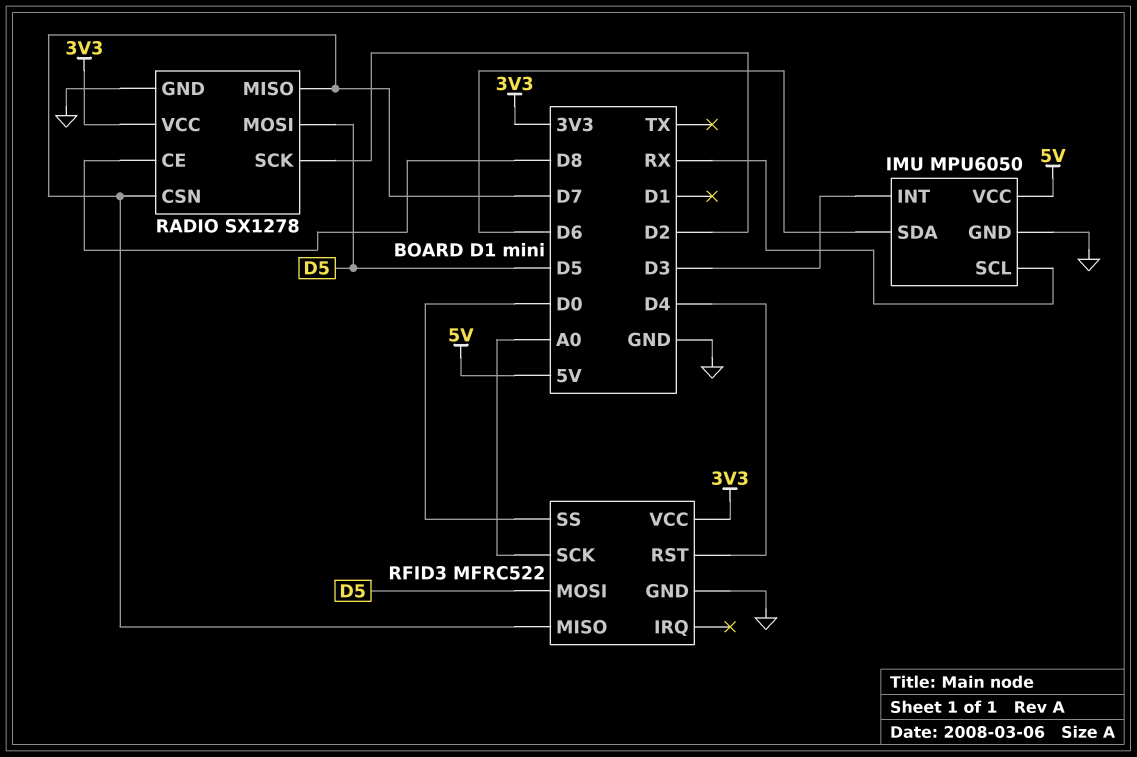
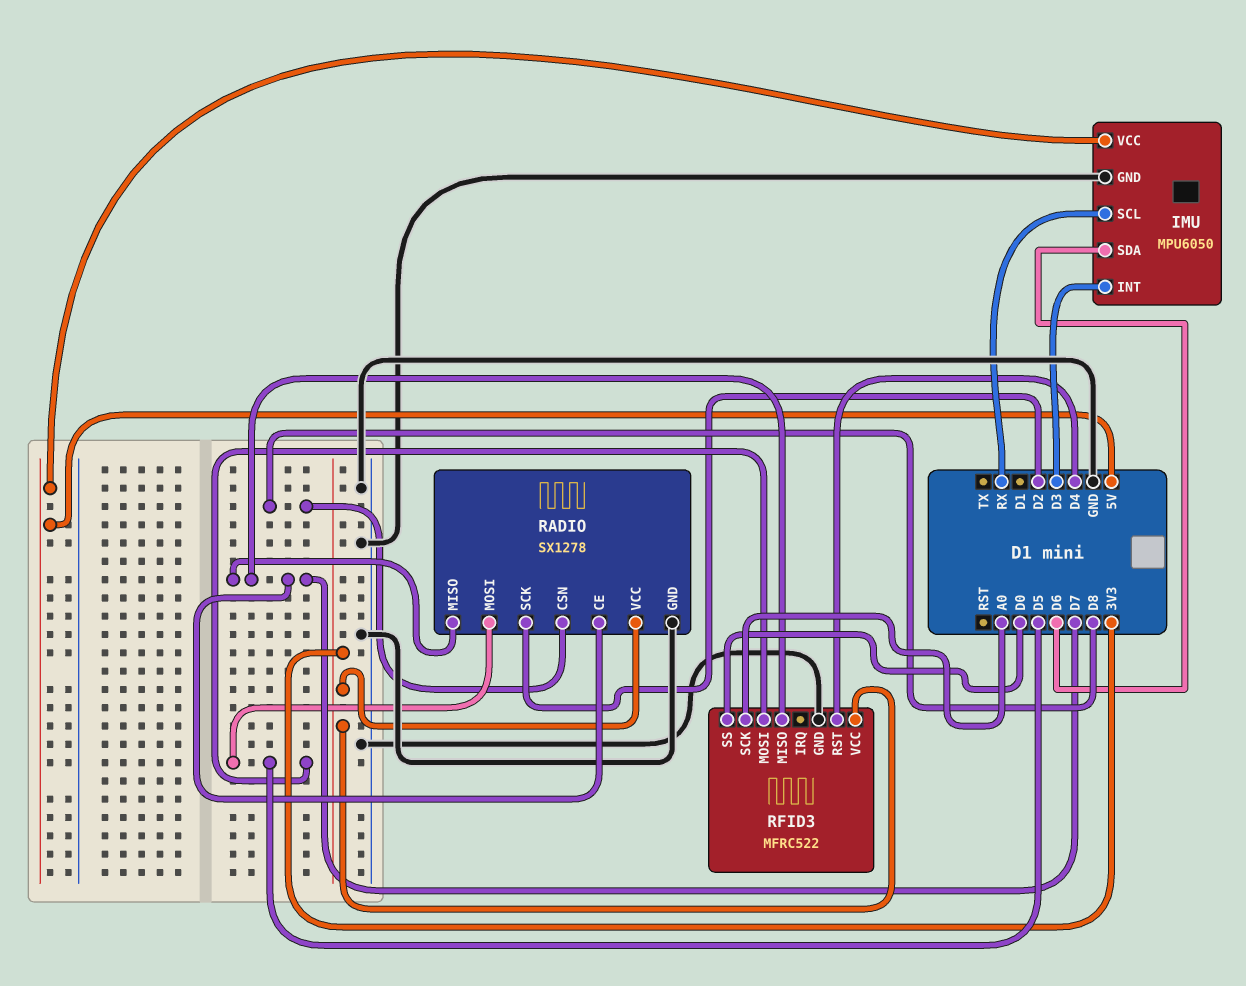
RADIO pin CE: D8 -> D7
RADIO pin CSN: D7 -> D8

